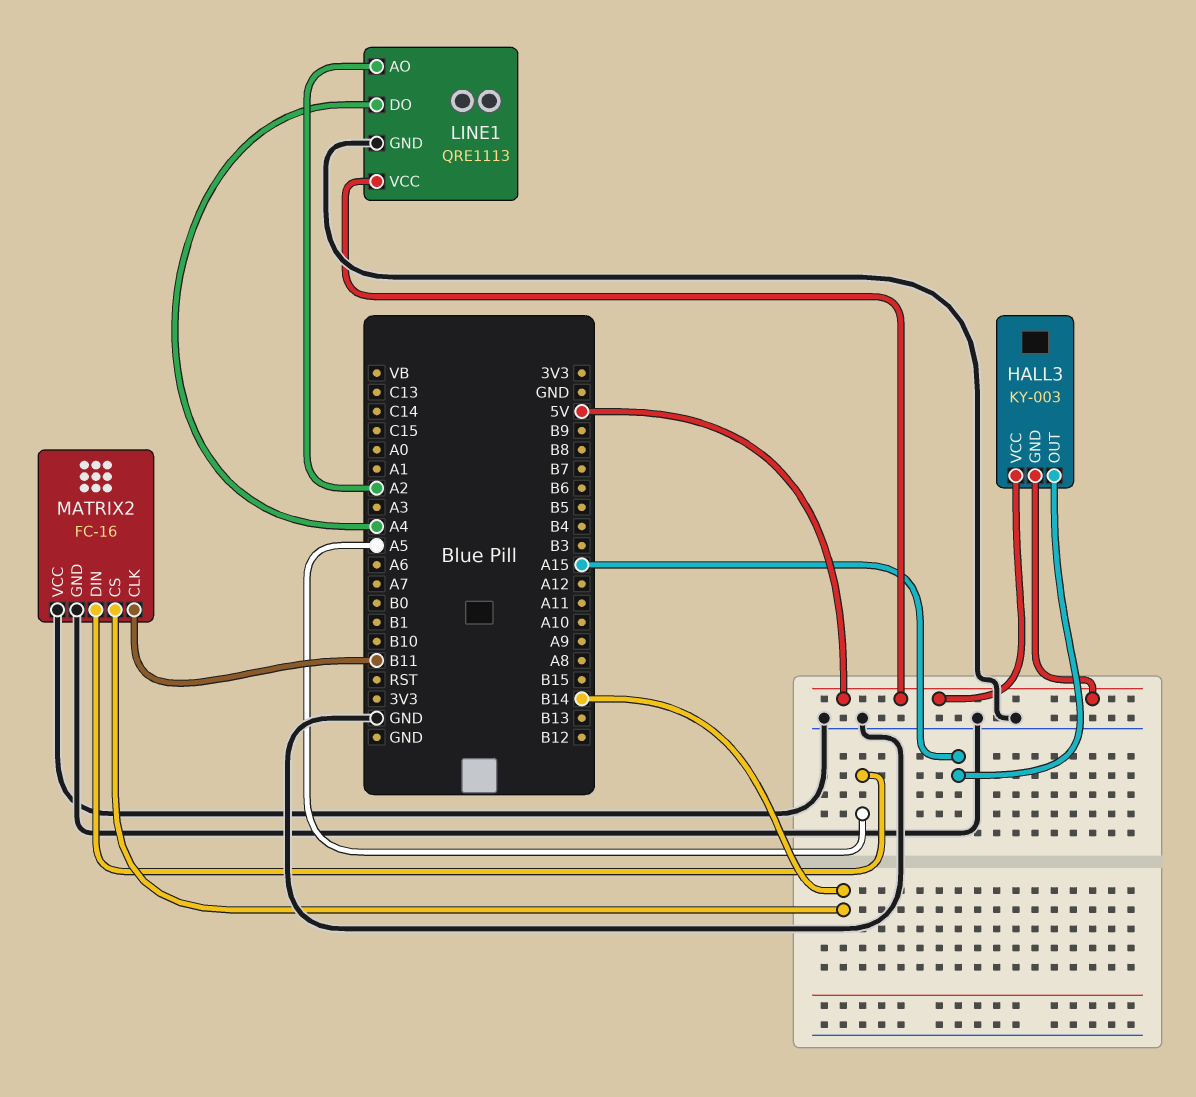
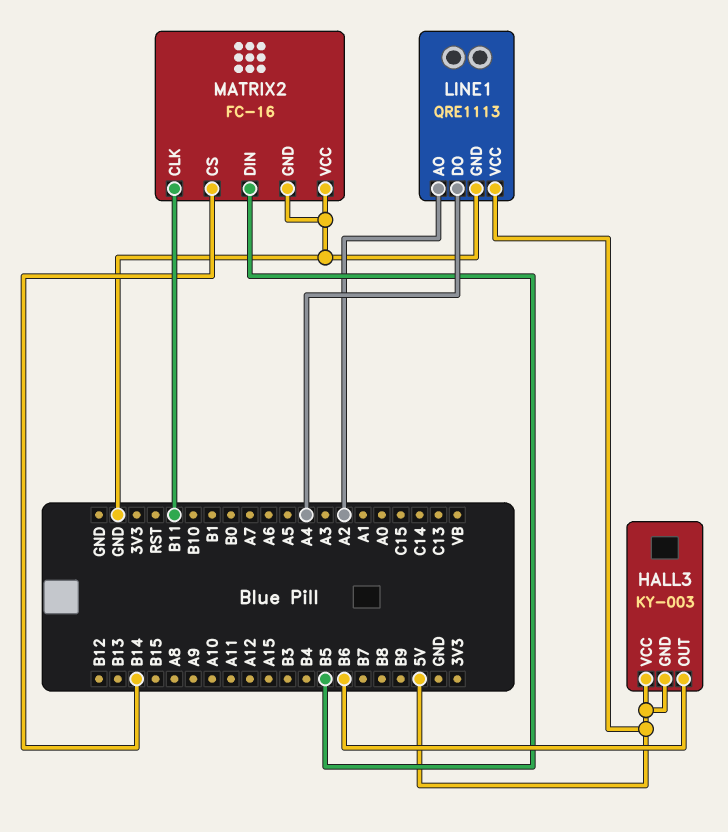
HALL3 pin OUT: A15 -> B6
MATRIX2 pin DIN: A5 -> B5

